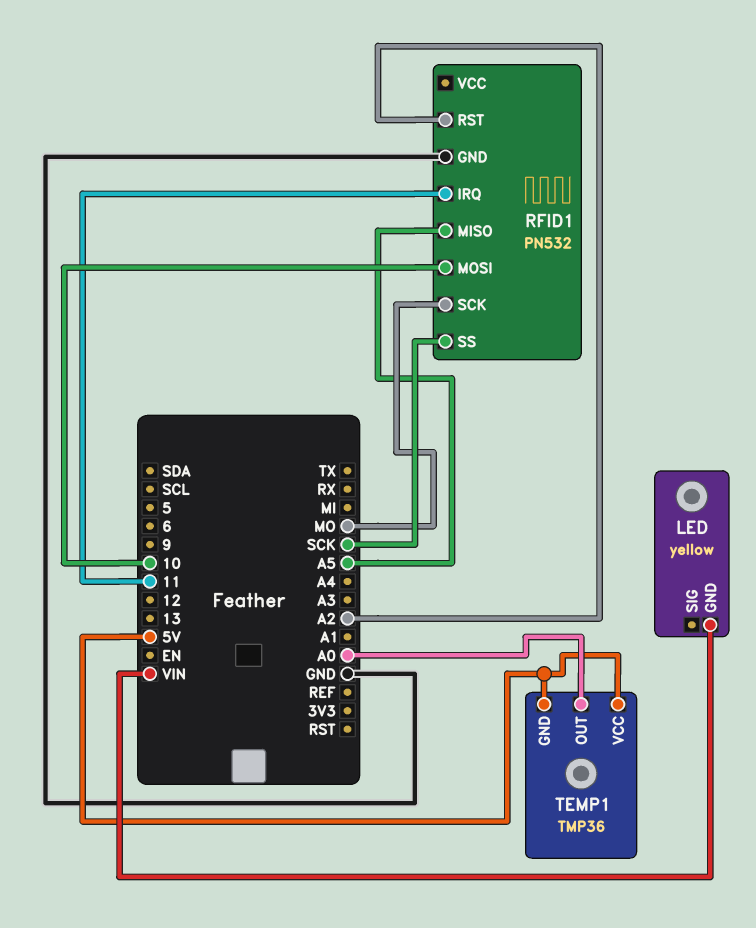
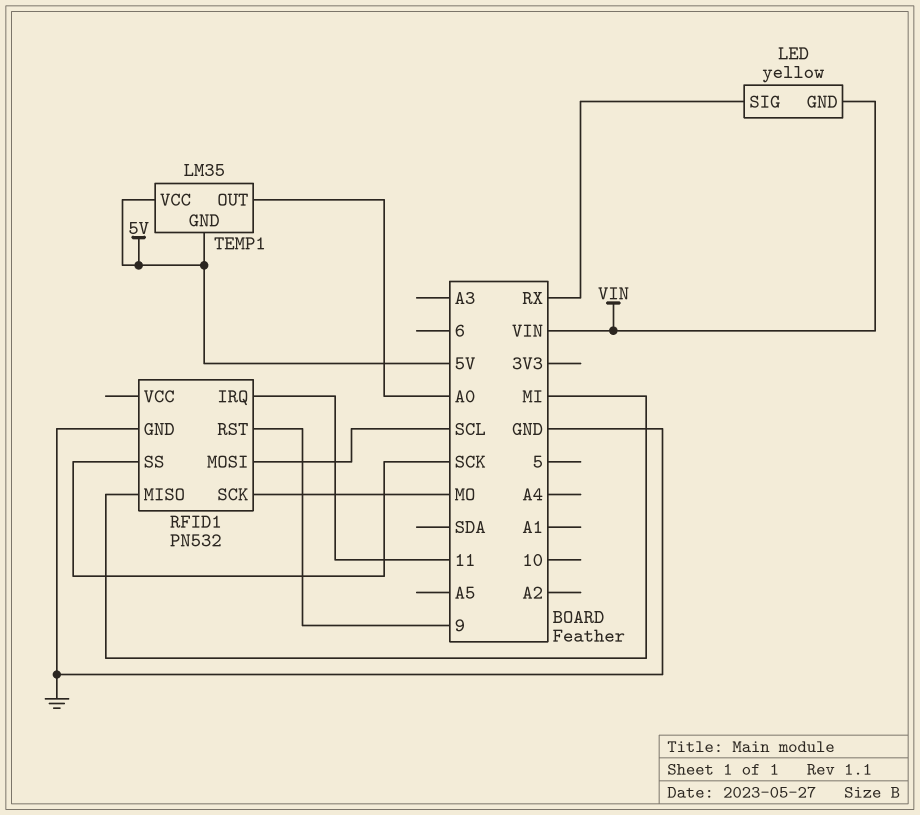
LED pin SIG: none -> RX
RFID1 pin MISO: A5 -> MI
RFID1 pin MOSI: 10 -> SCL
RFID1 pin RST: A2 -> 9
TEMP1: TMP36 -> LM35

